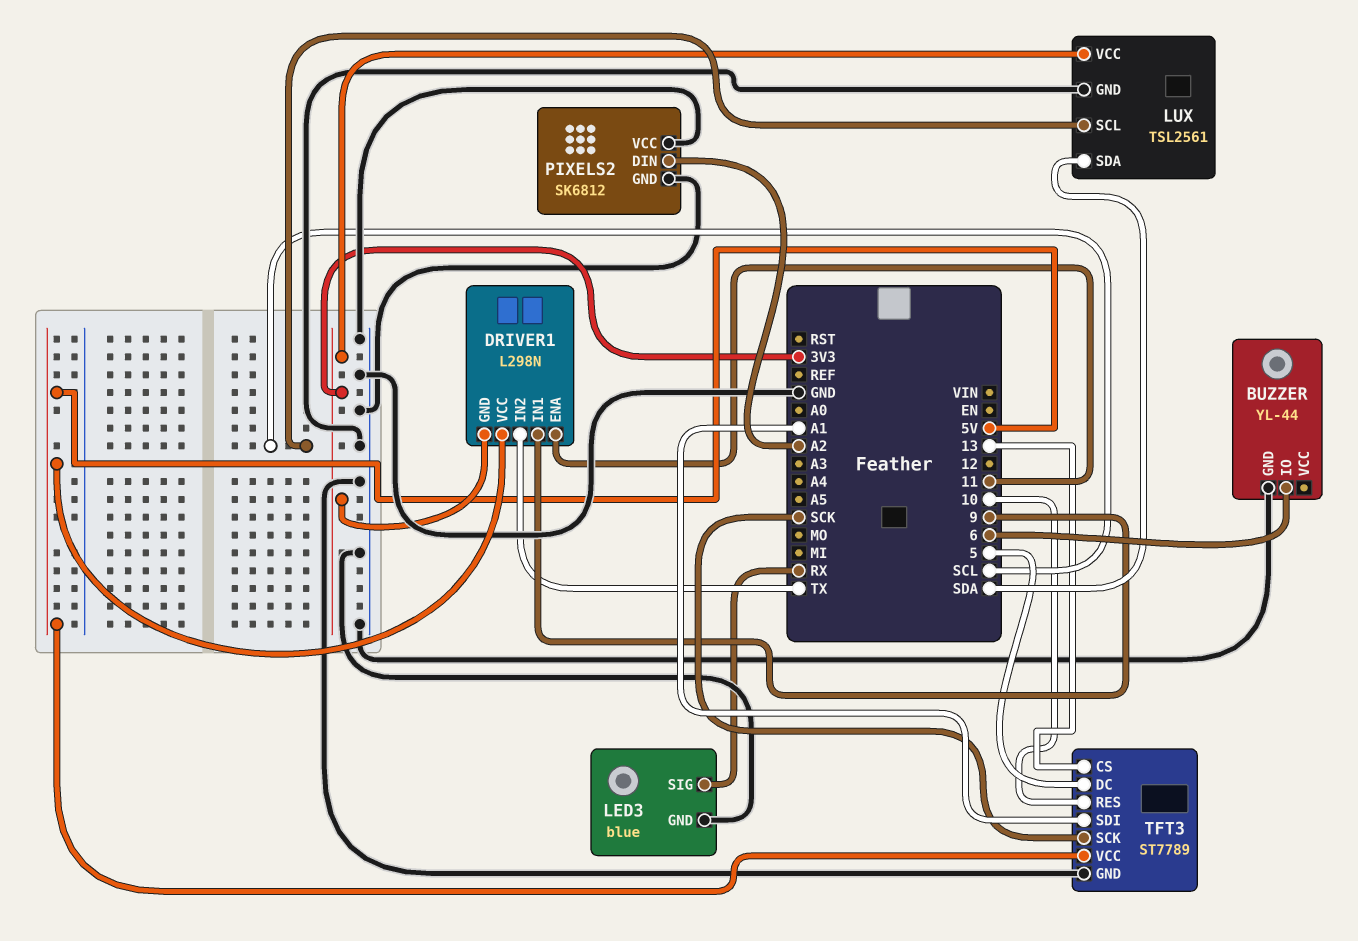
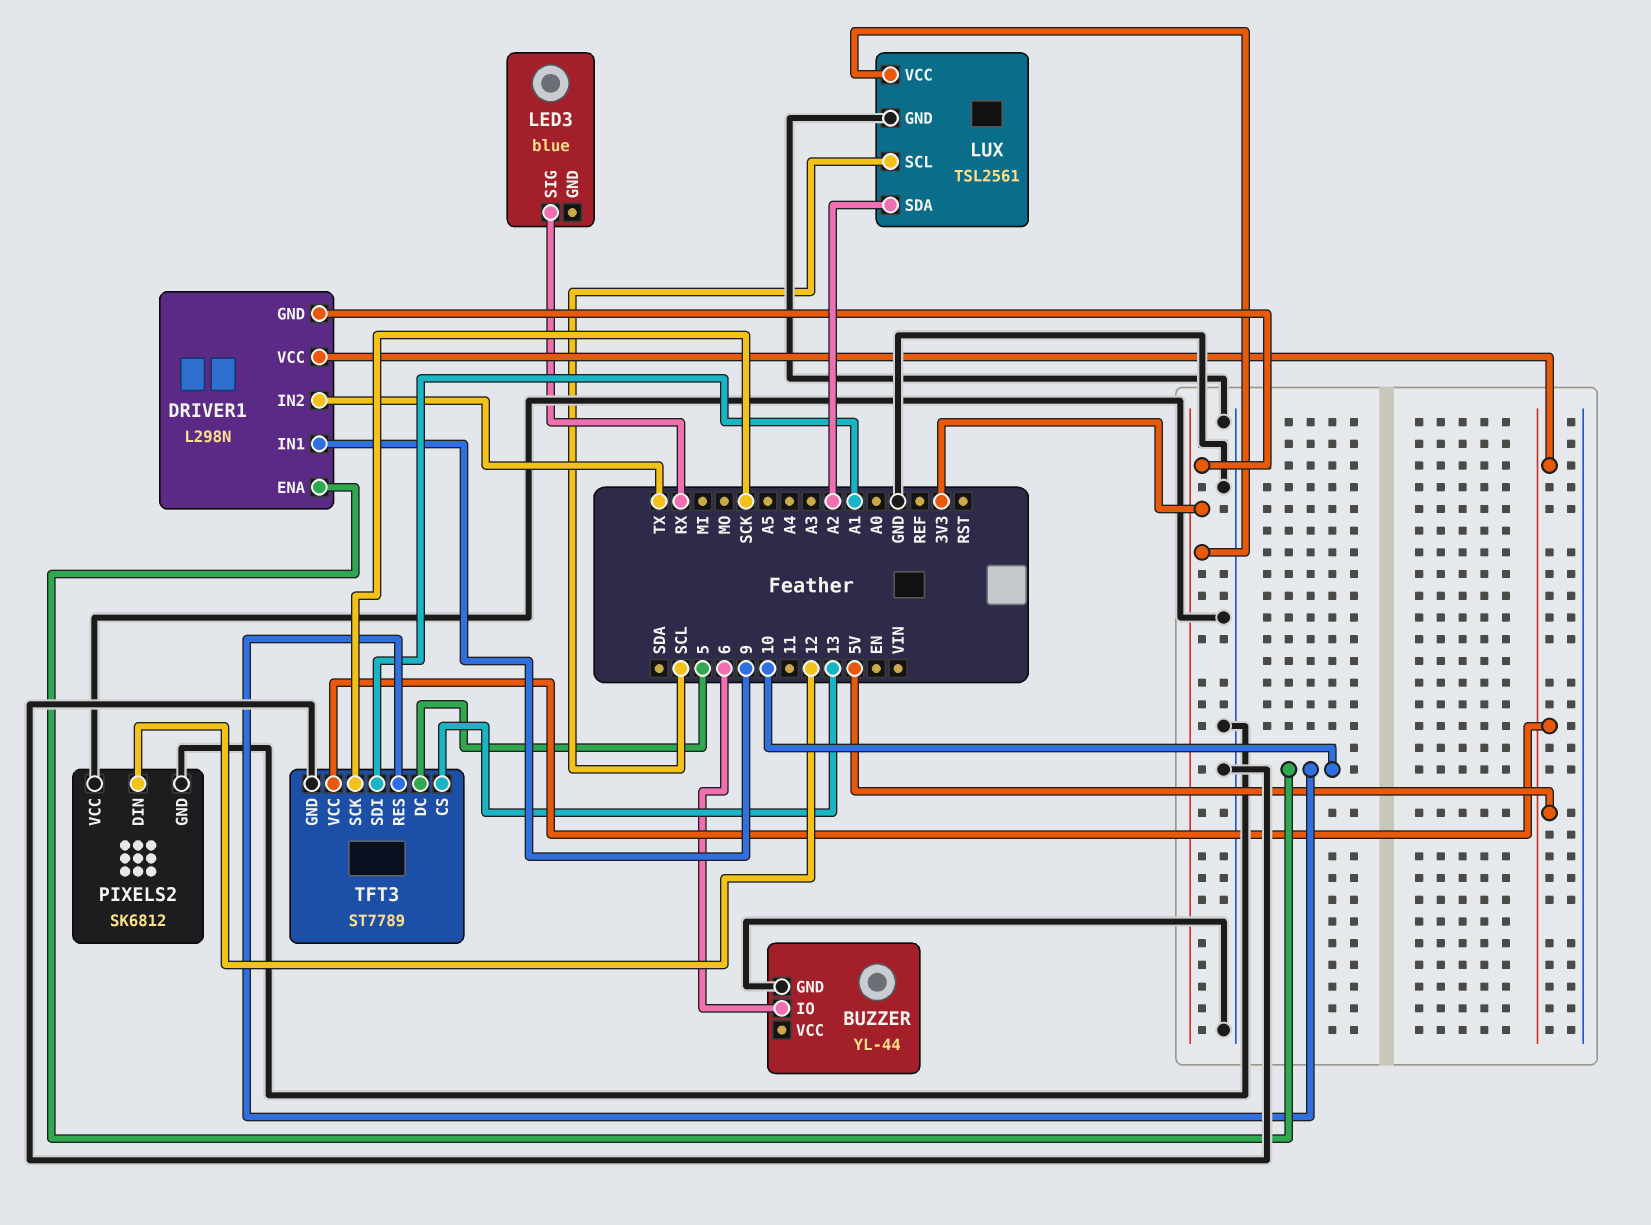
DRIVER1 pin ENA: 11 -> 10
LED3 pin GND: GND -> none
LUX pin SDA: SDA -> A2
PIXELS2 pin DIN: A2 -> 12

